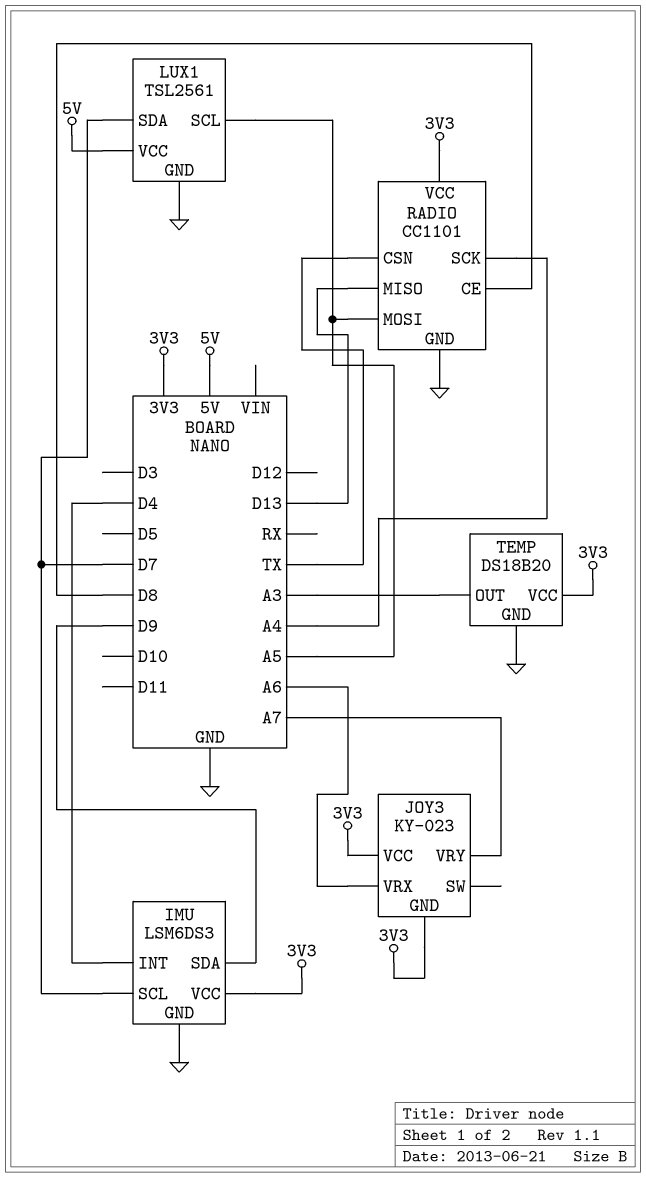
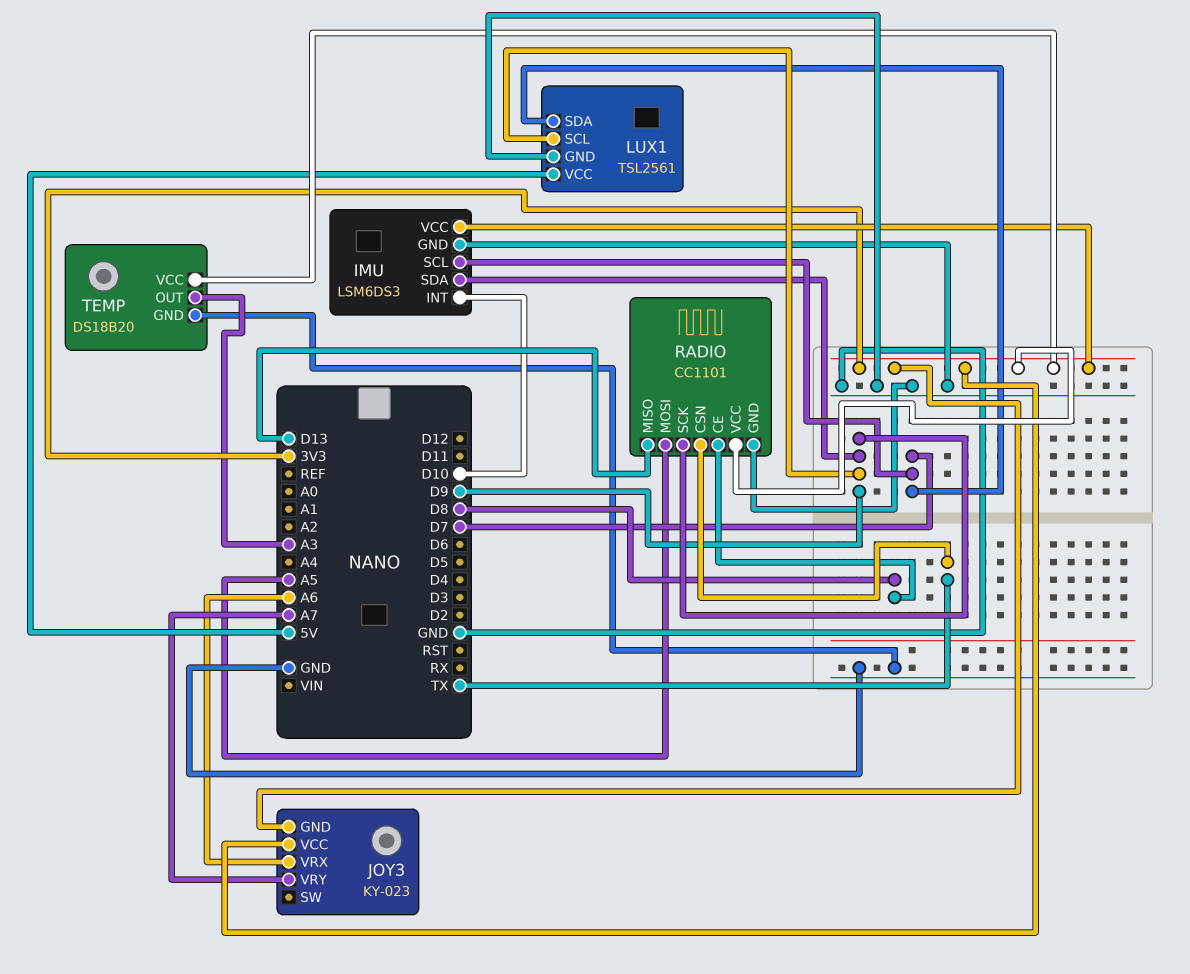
IMU pin INT: D4 -> D10
LUX1 pin SCL: A5 -> D9
RADIO pin SCK: A4 -> D9

